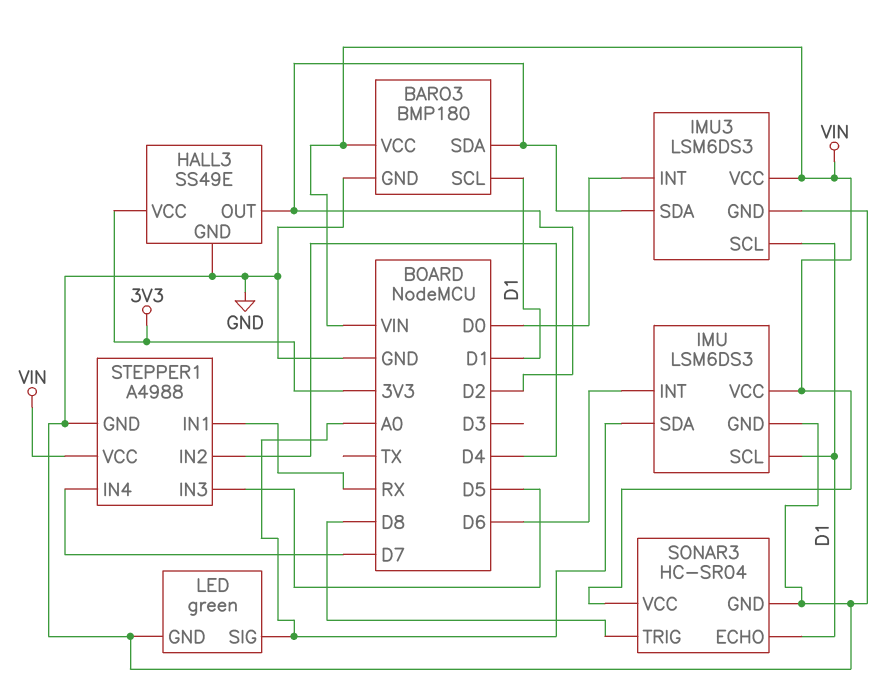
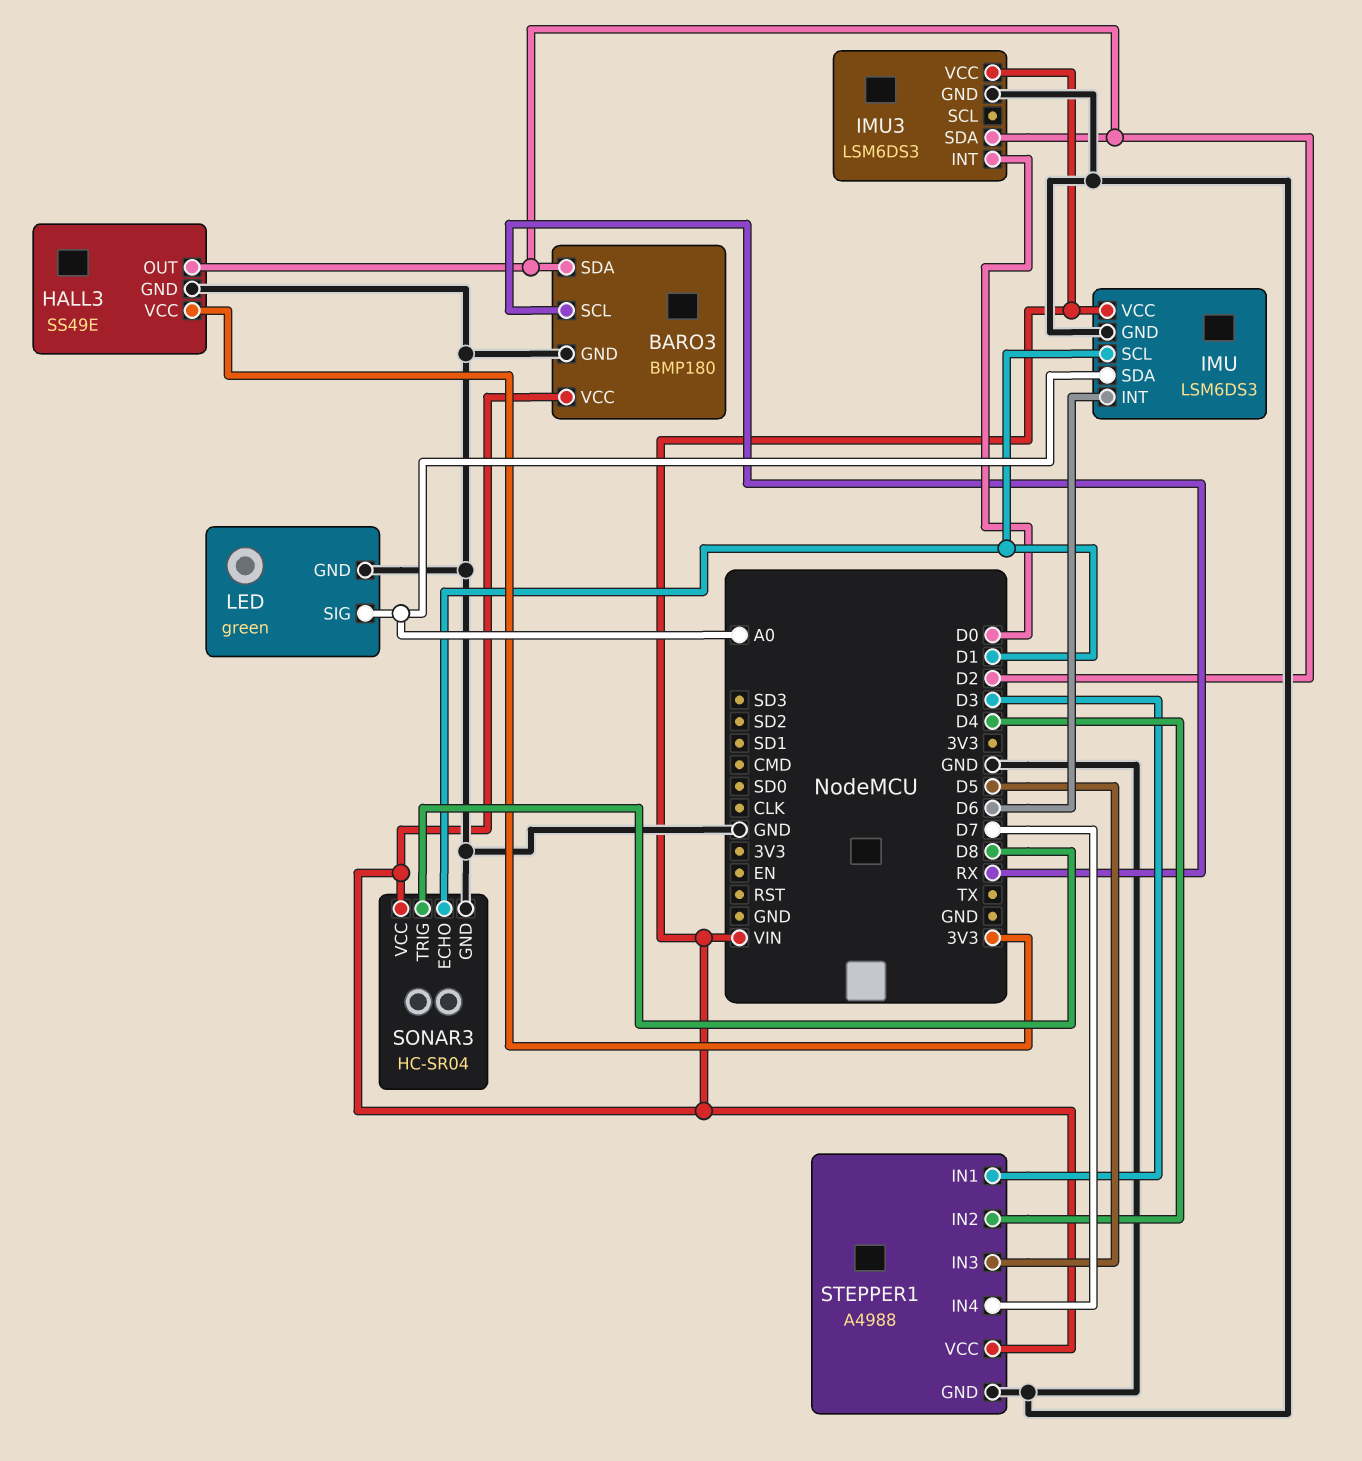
BARO3 pin SCL: D1 -> RX
IMU3 pin SCL: D1 -> none
STEPPER1 pin IN1: RX -> D3

